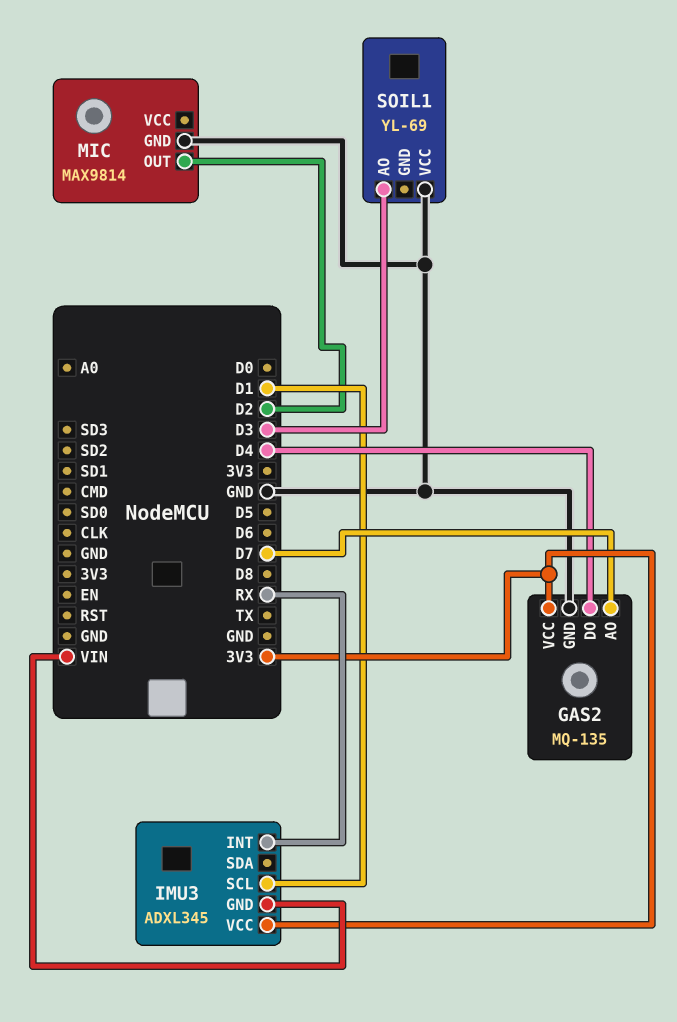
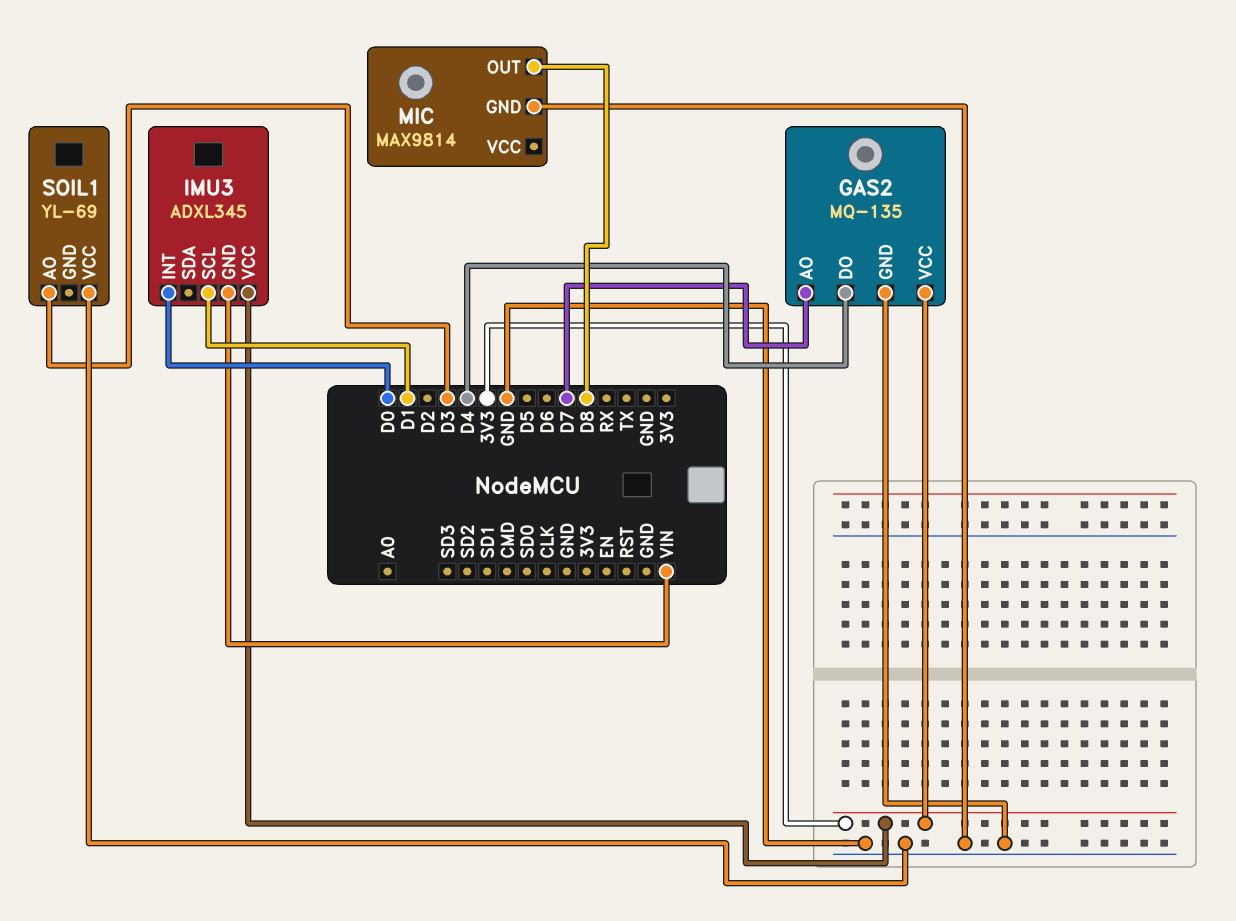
IMU3 pin INT: RX -> D0
MIC pin OUT: D2 -> D8

